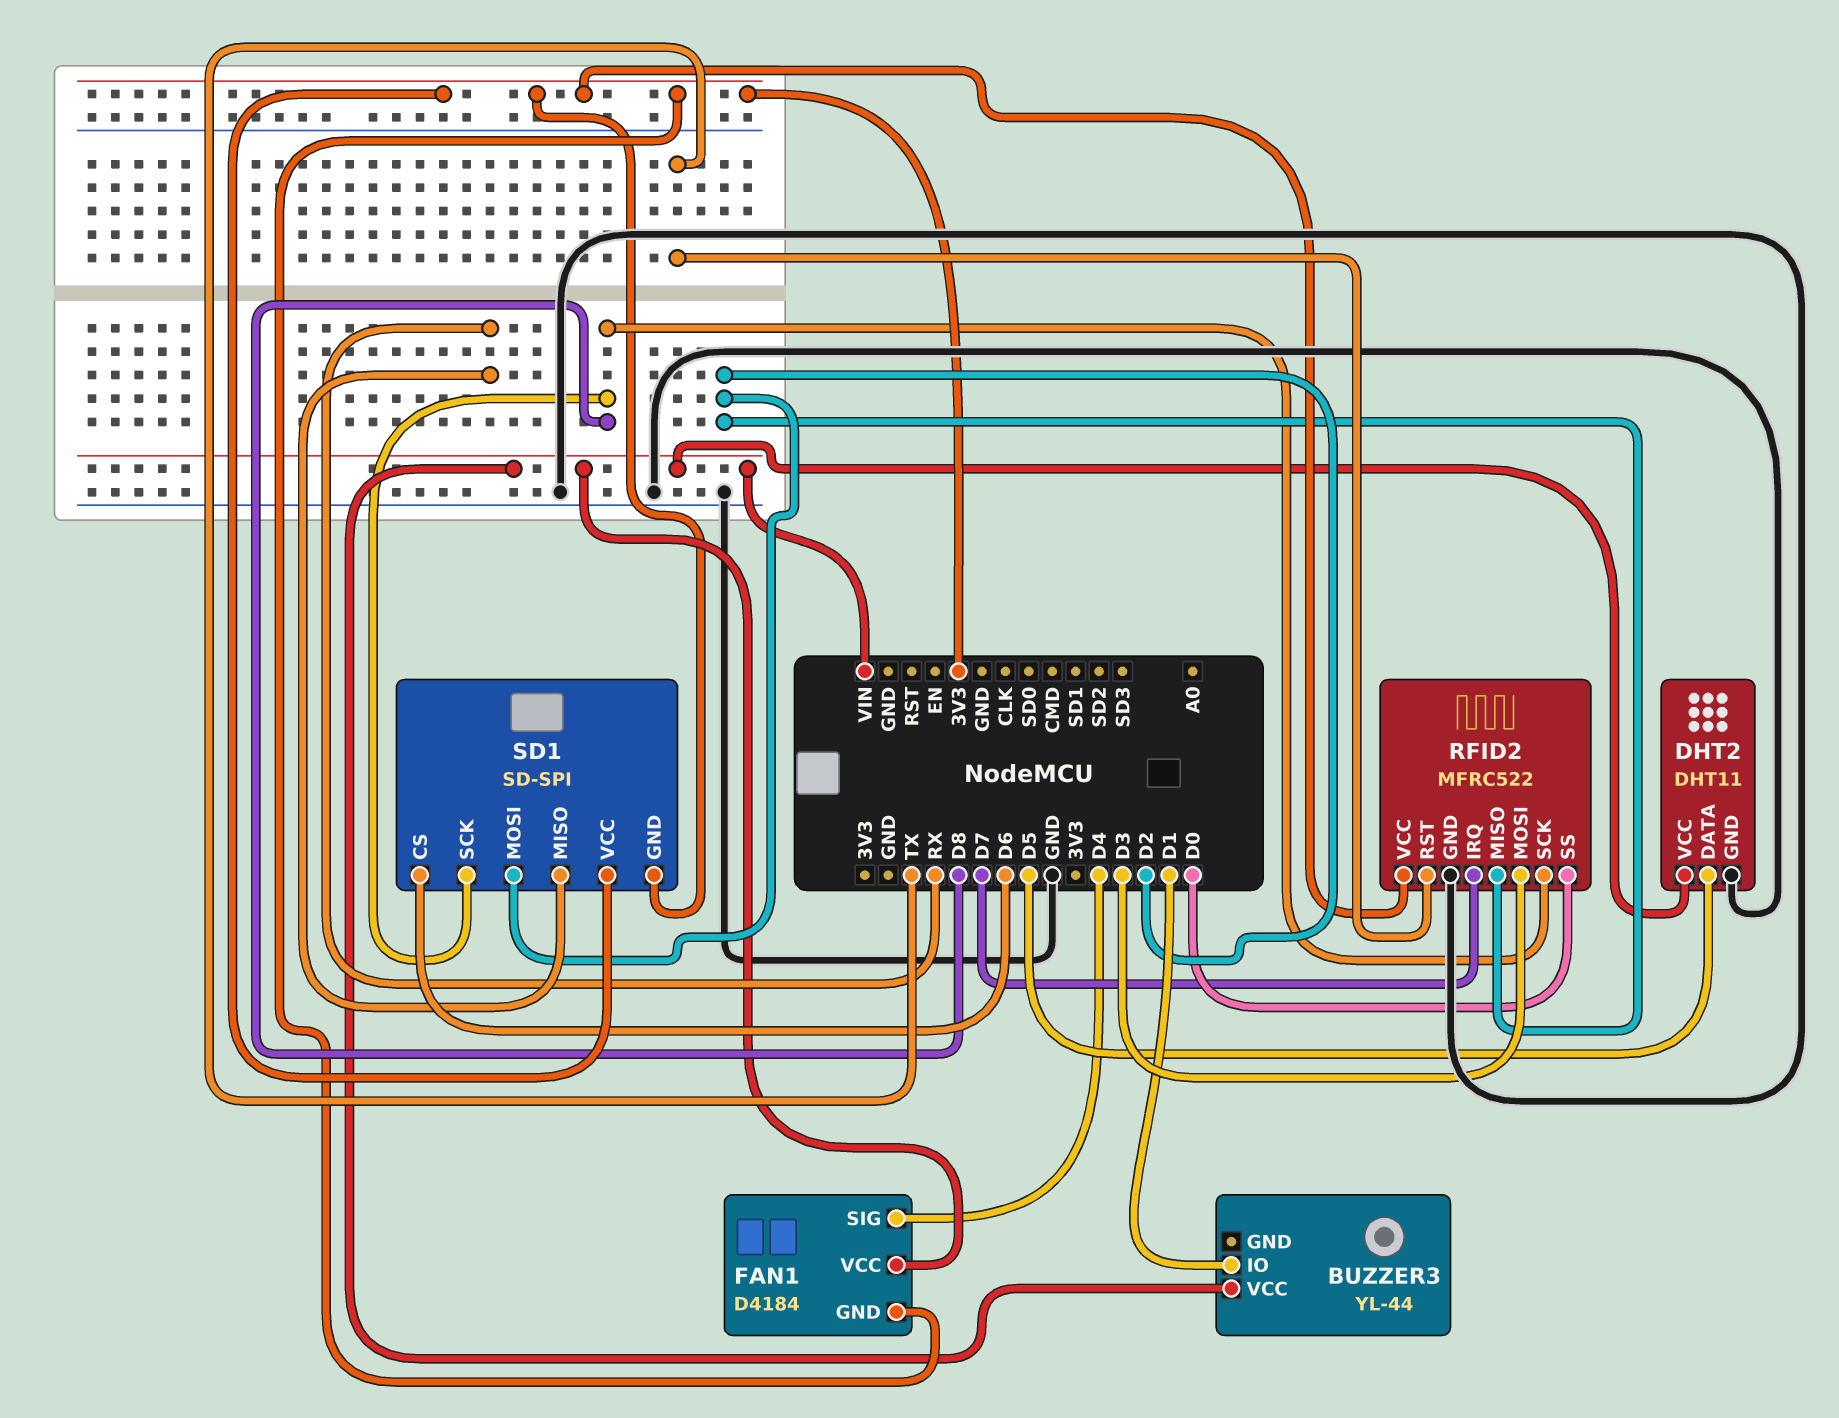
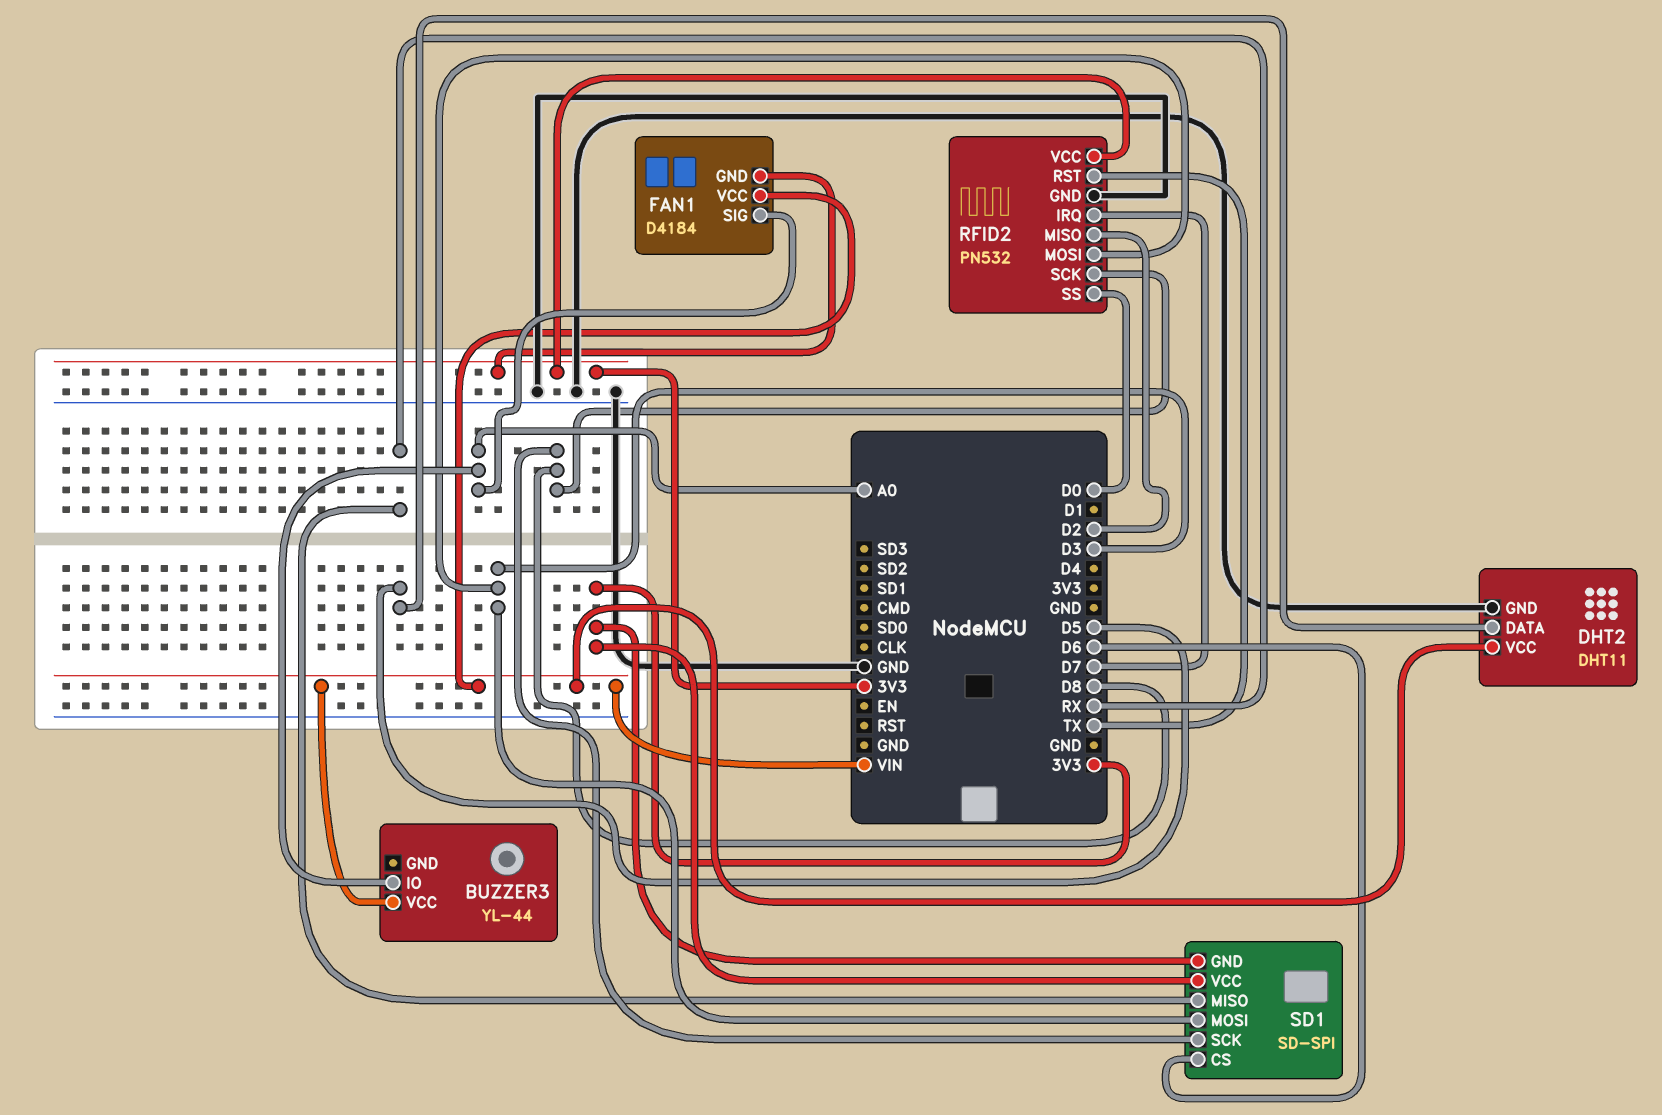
BUZZER3 pin IO: D1 -> A0
FAN1 pin SIG: D4 -> A0
RFID2: MFRC522 -> PN532
SD1 pin MOSI: D2 -> D3

